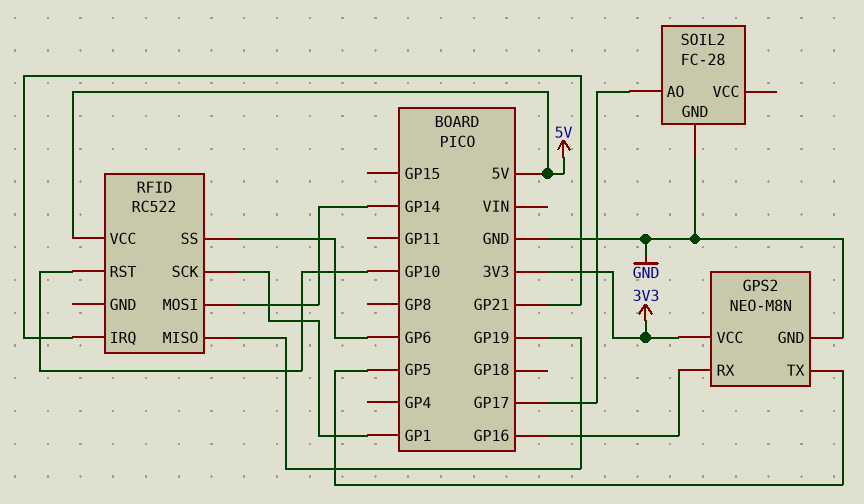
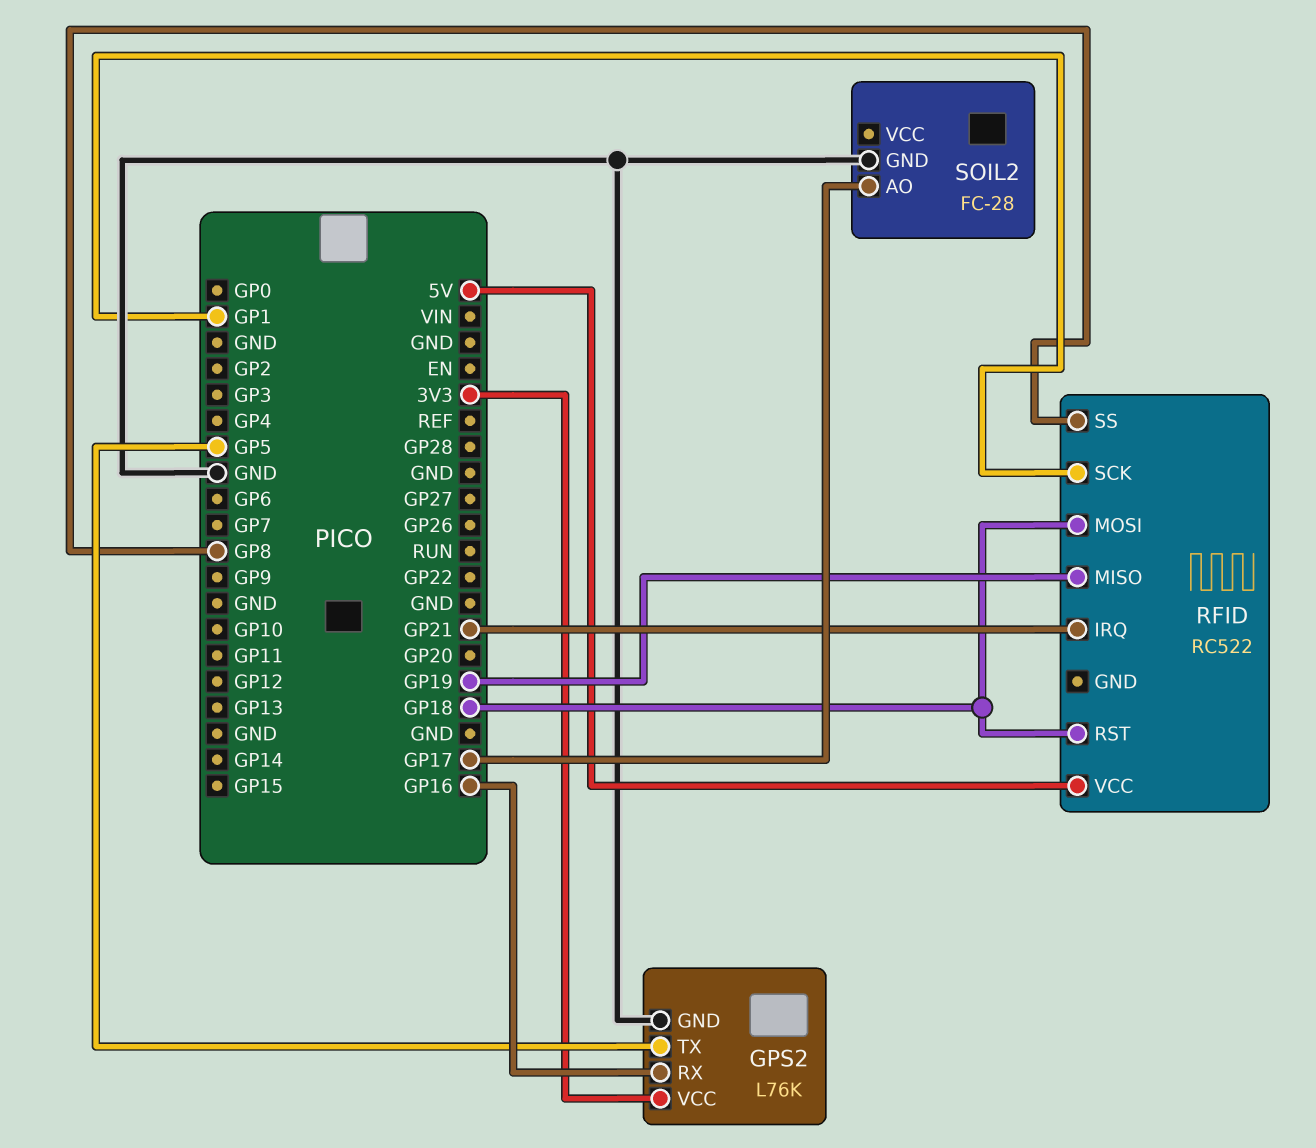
GPS2: NEO-M8N -> L76K
RFID pin MOSI: GP14 -> GP18
RFID pin RST: GP10 -> GP18
RFID pin SS: GP6 -> GP8

